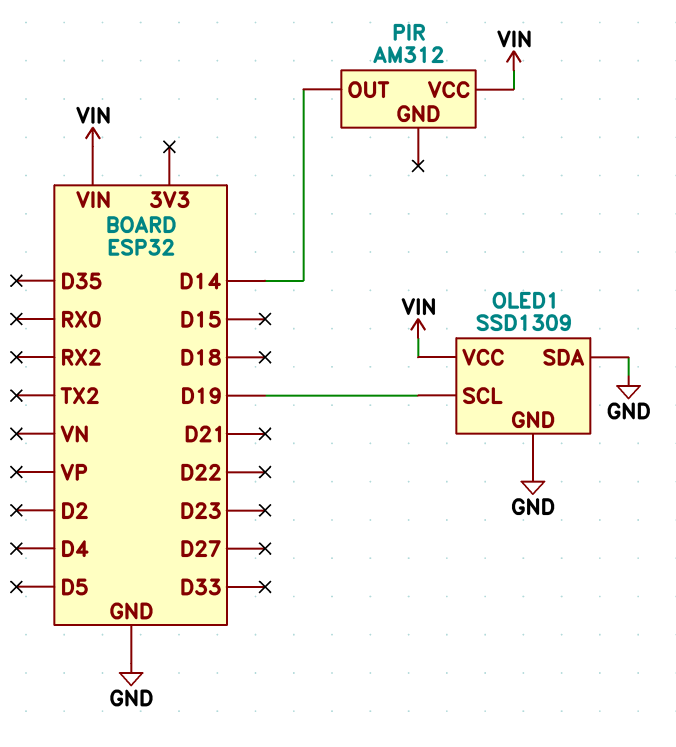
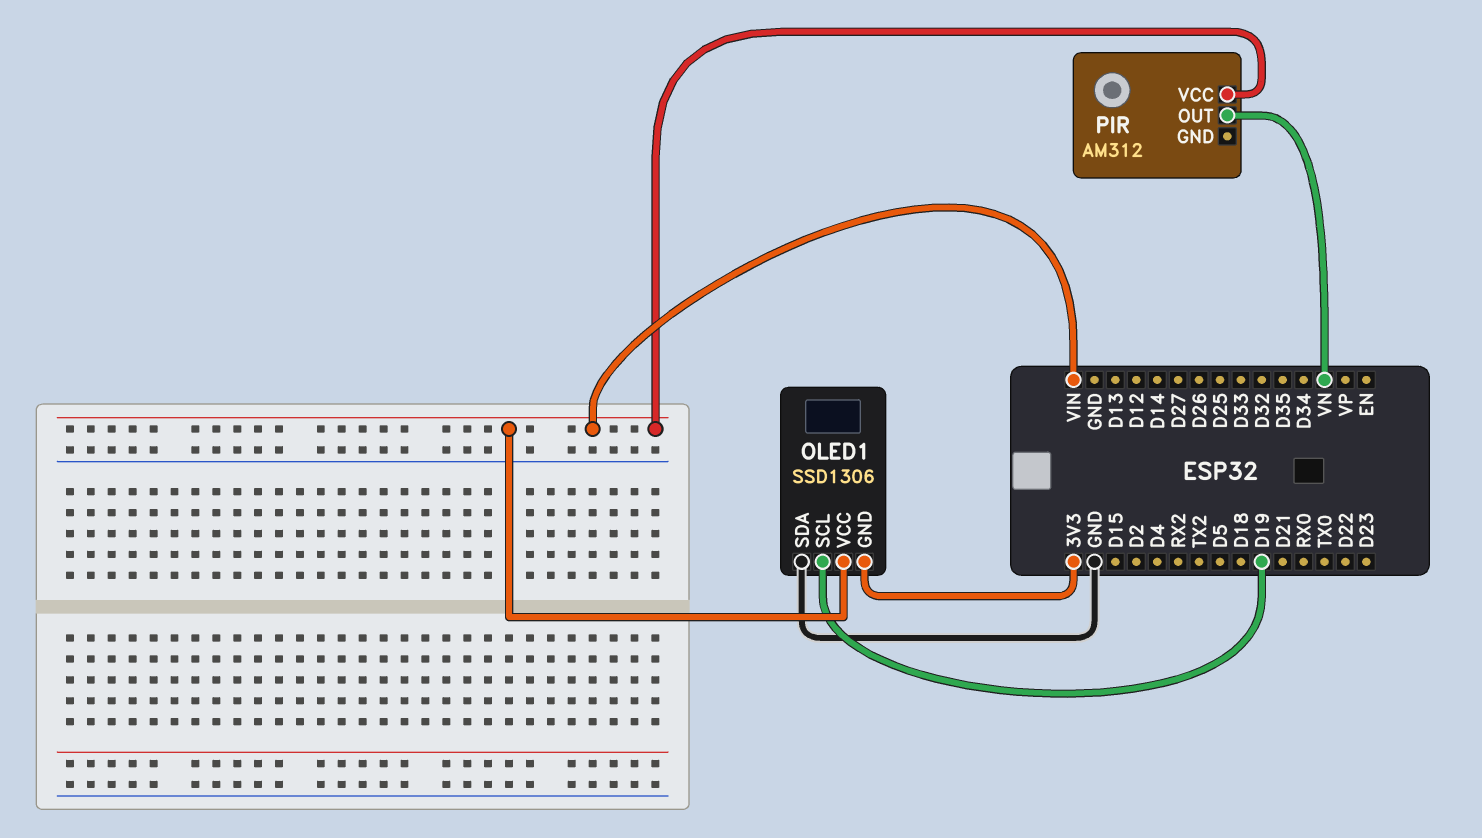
OLED1: SSD1309 -> SSD1306
OLED1 pin GND: GND -> 3V3
PIR pin OUT: D14 -> VN

